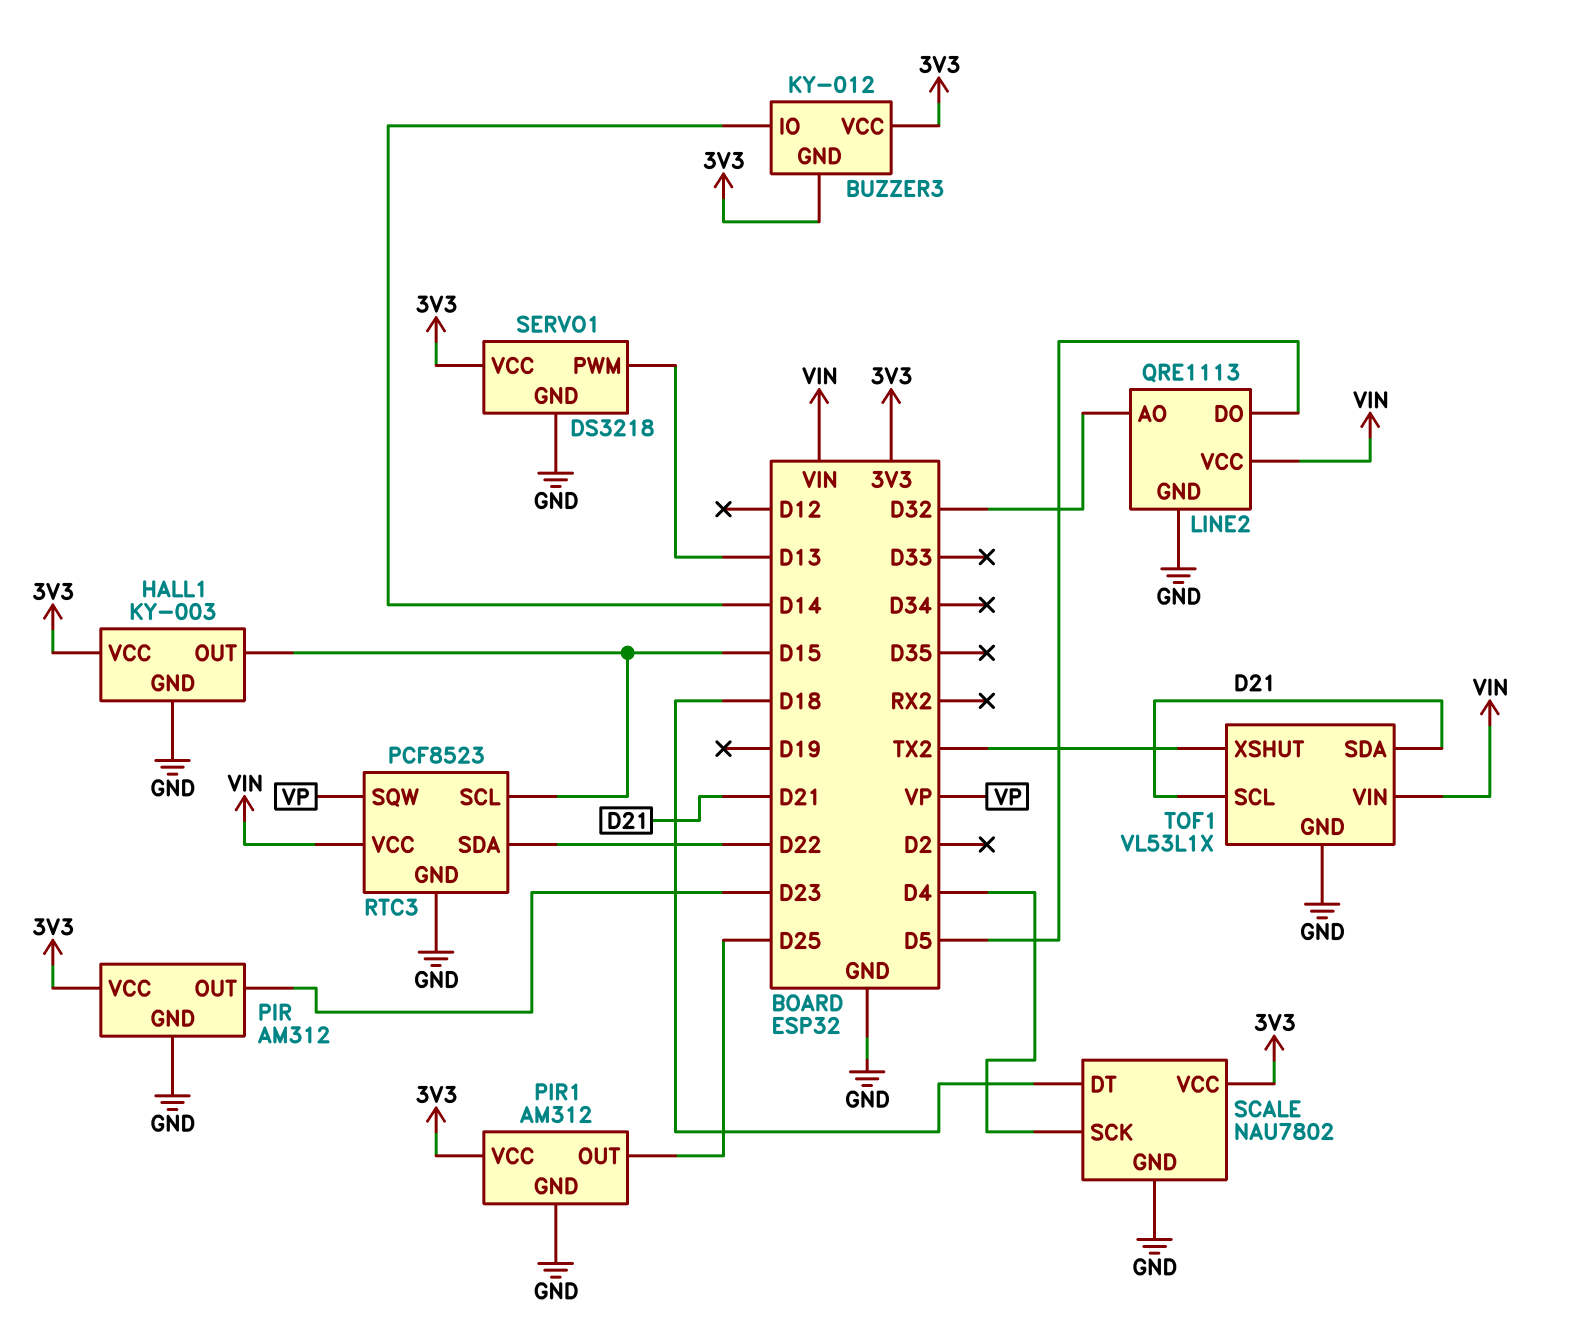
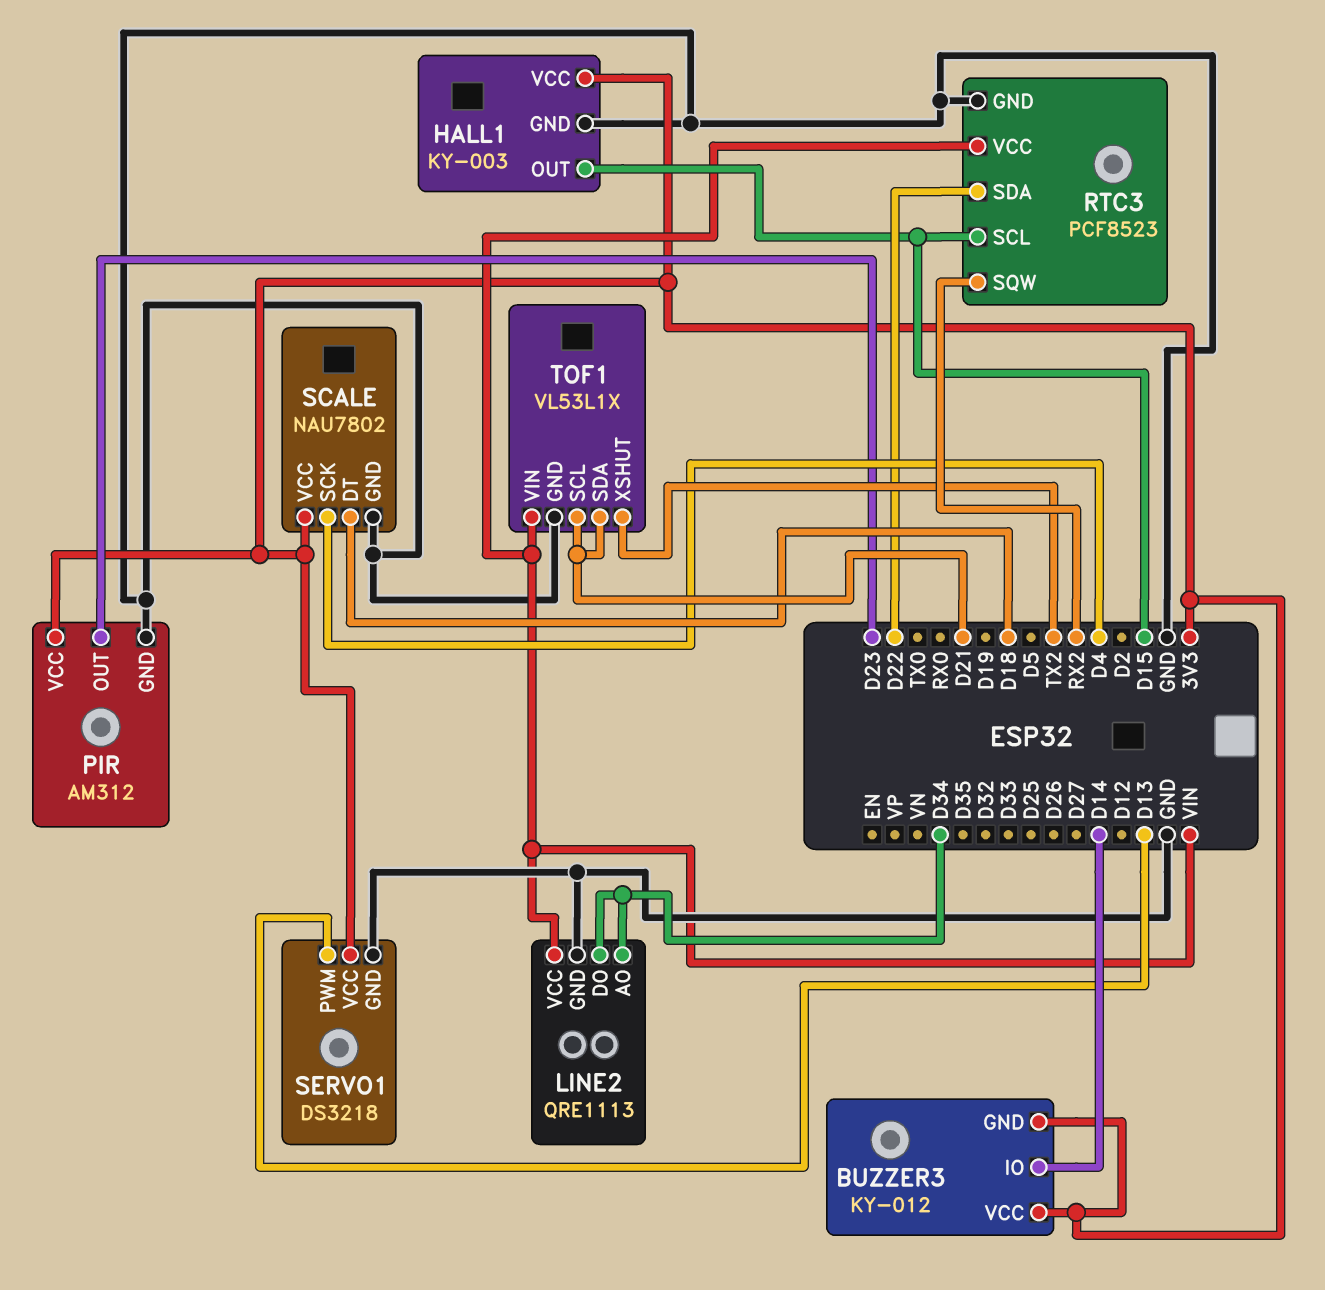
LINE2 pin AO: D32 -> D34
LINE2 pin DO: D5 -> D34
PIR1: AM312 -> none
PIR1 pin GND: GND -> none
PIR1 pin OUT: D25 -> none
PIR1 pin VCC: 3V3 -> none
RTC3 pin SQW: VP -> RX2

